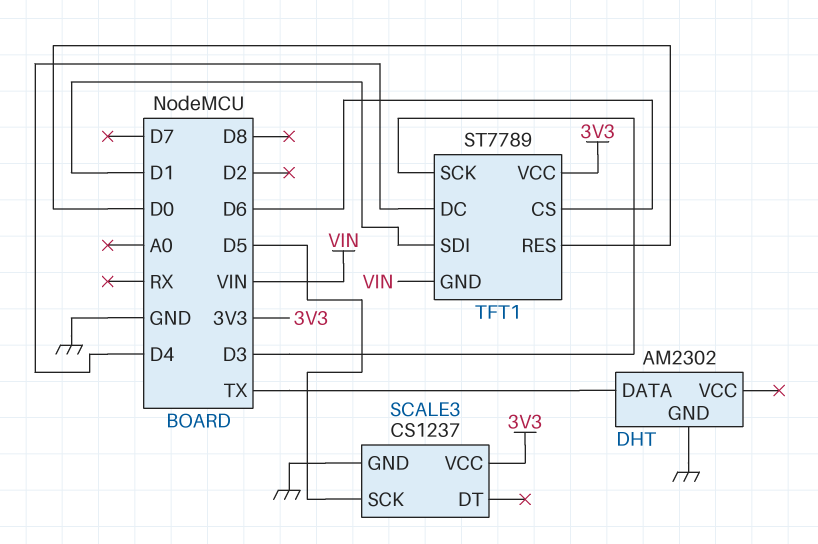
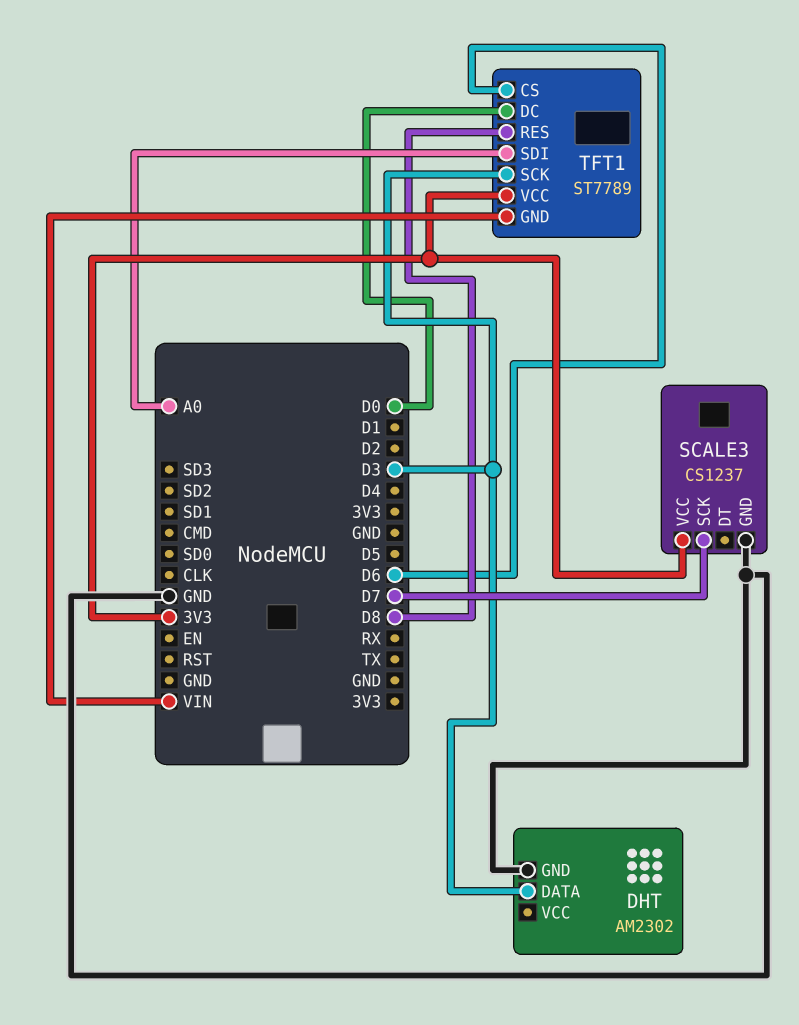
DHT pin DATA: TX -> D3
SCALE3 pin SCK: D5 -> D7
TFT1 pin DC: D4 -> D0
TFT1 pin RES: D0 -> D8
TFT1 pin SDI: D1 -> A0

